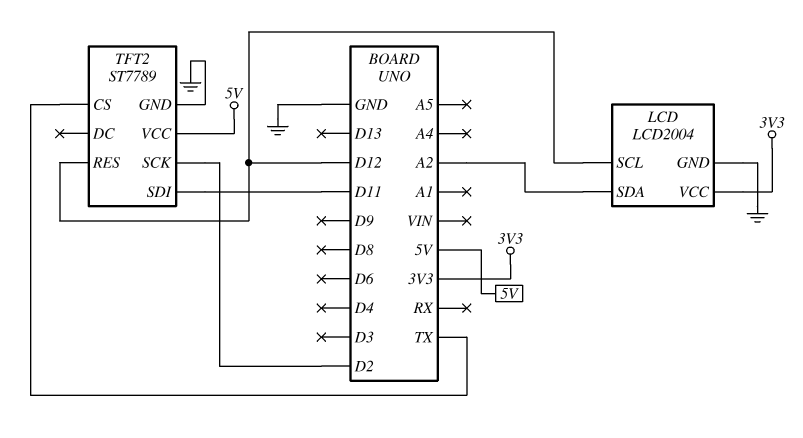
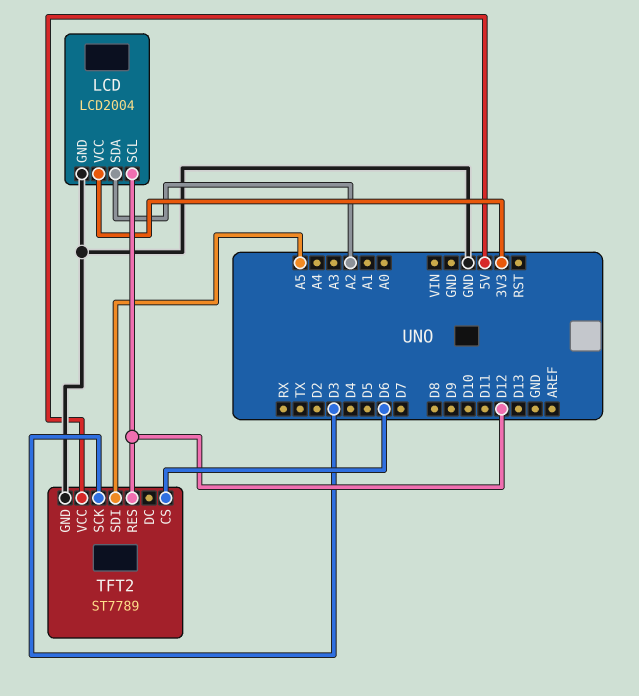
TFT2 pin CS: TX -> D6
TFT2 pin SCK: D2 -> D3
TFT2 pin SDI: D11 -> A5

